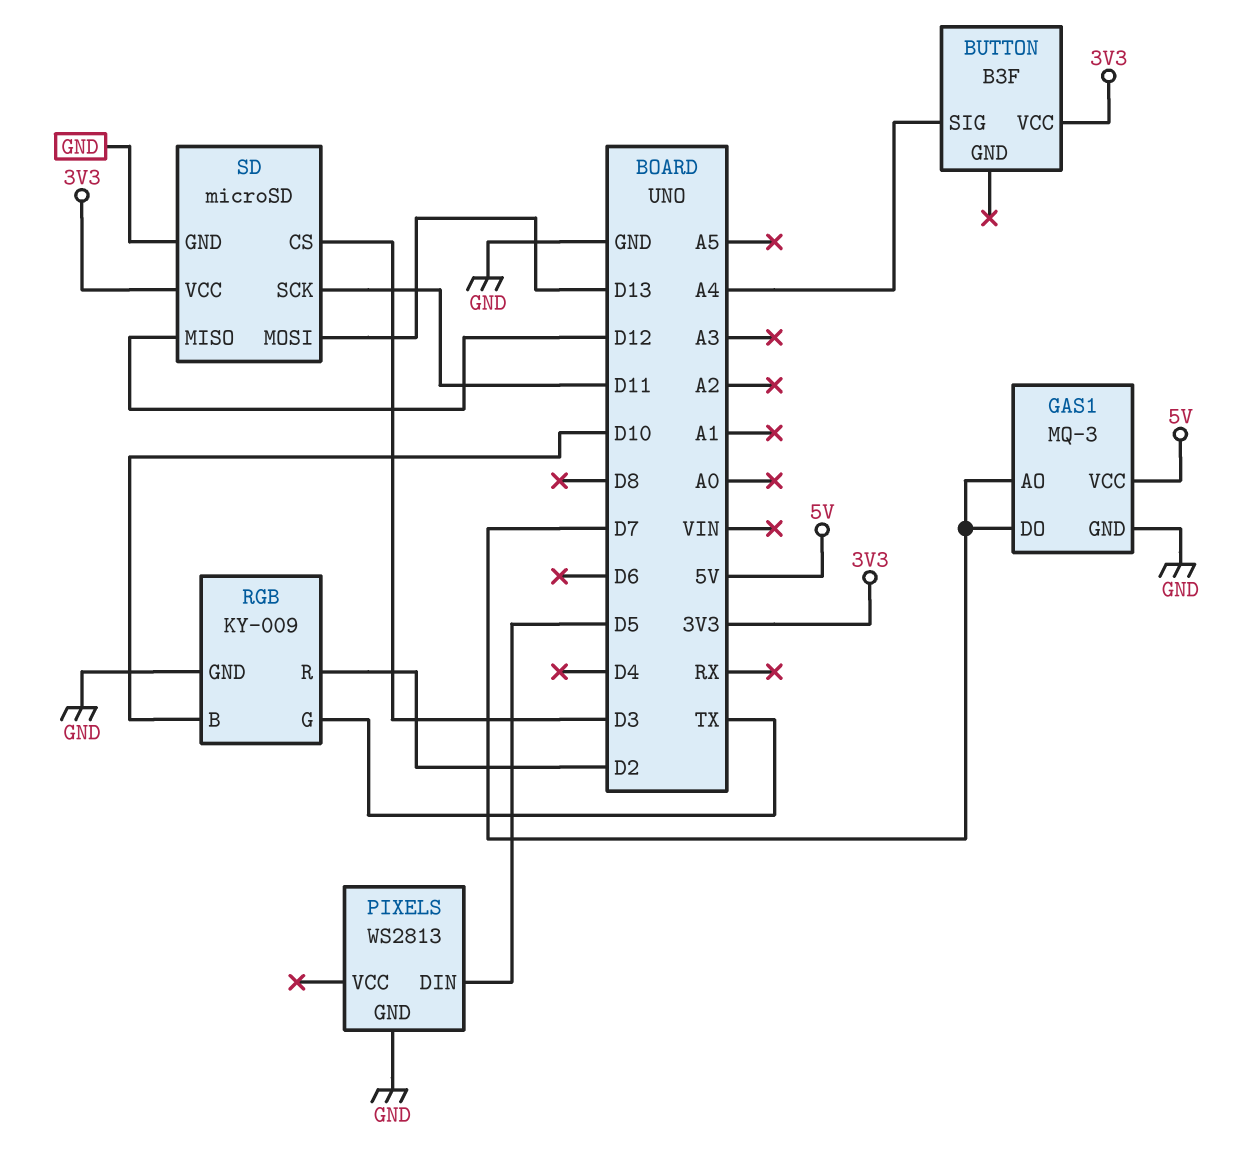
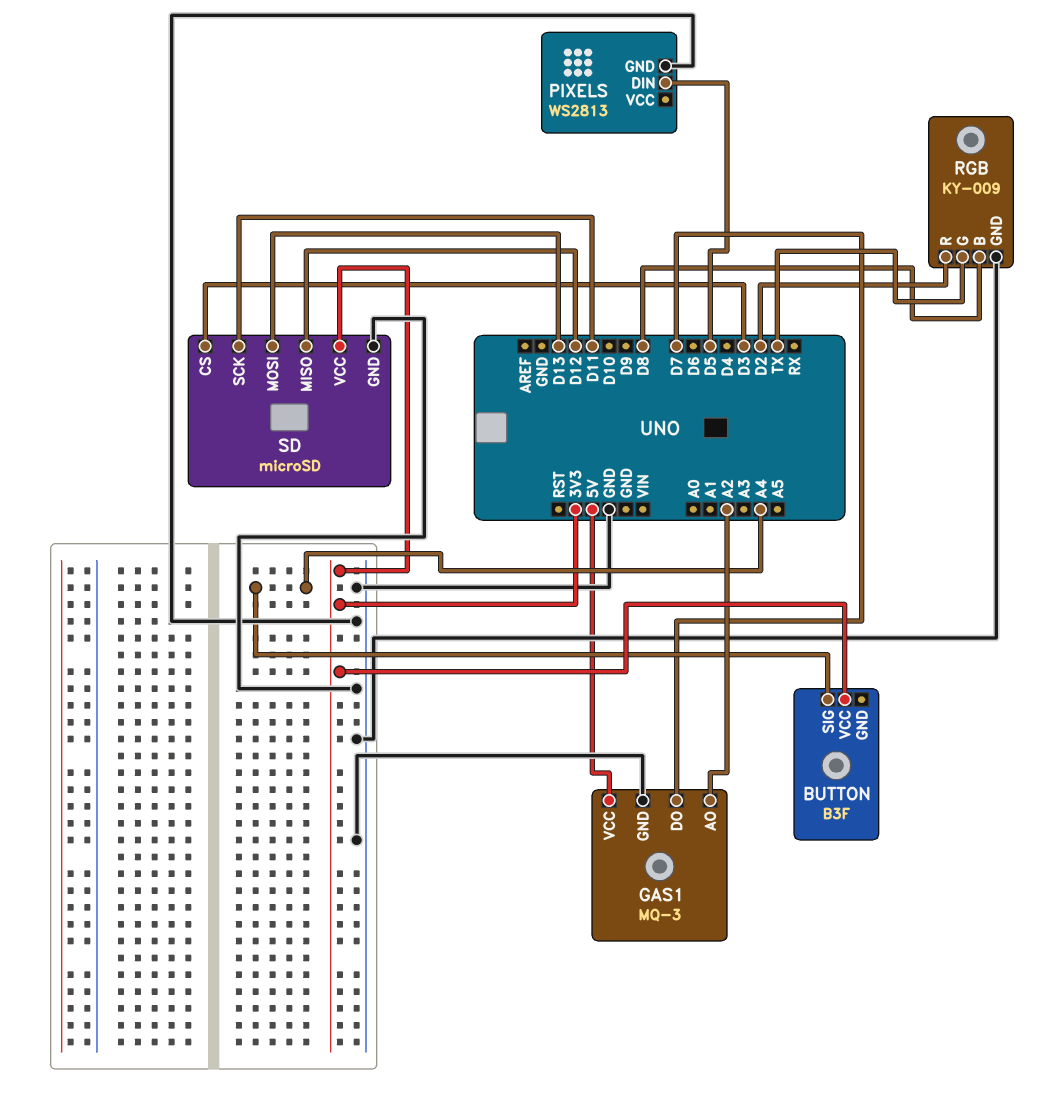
GAS1 pin AO: D7 -> A2
RGB pin B: D10 -> D8

